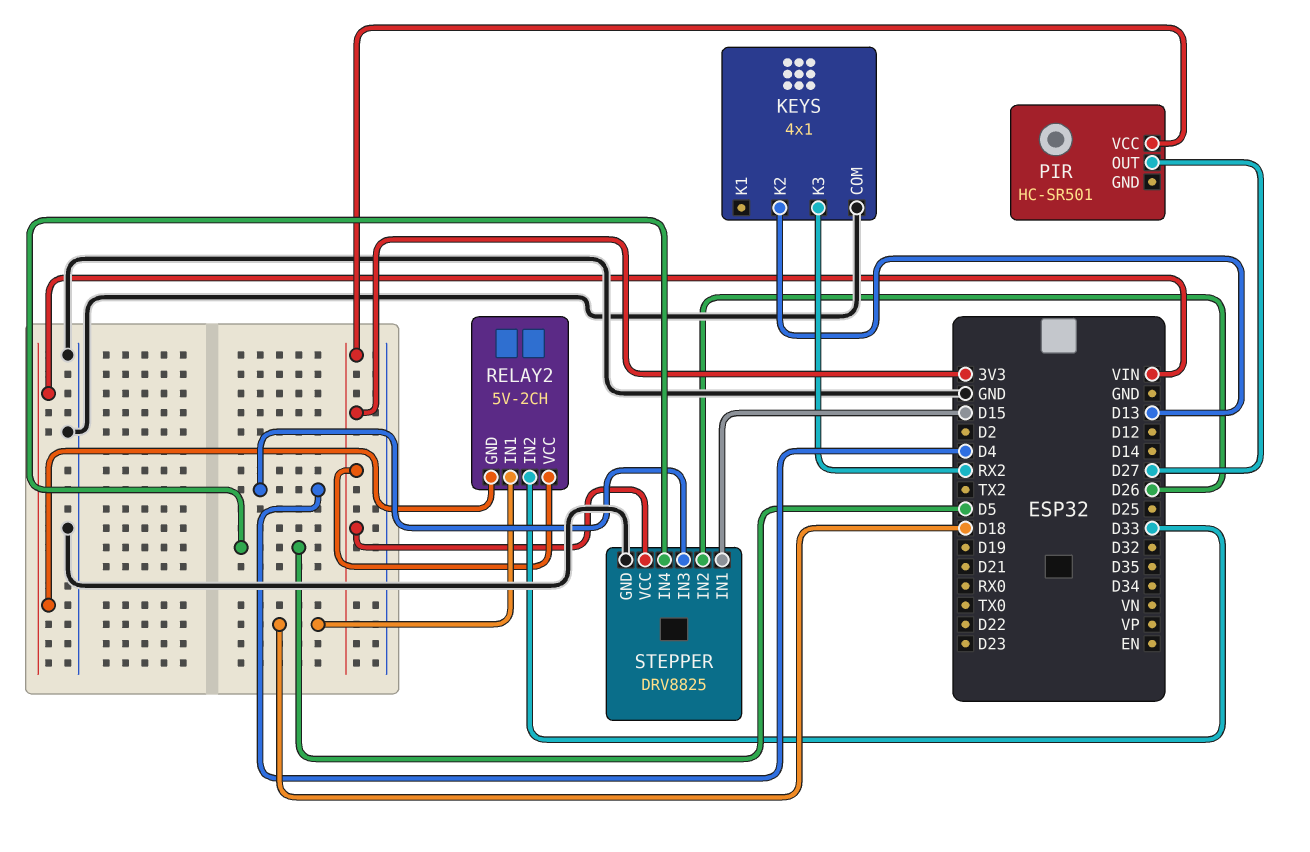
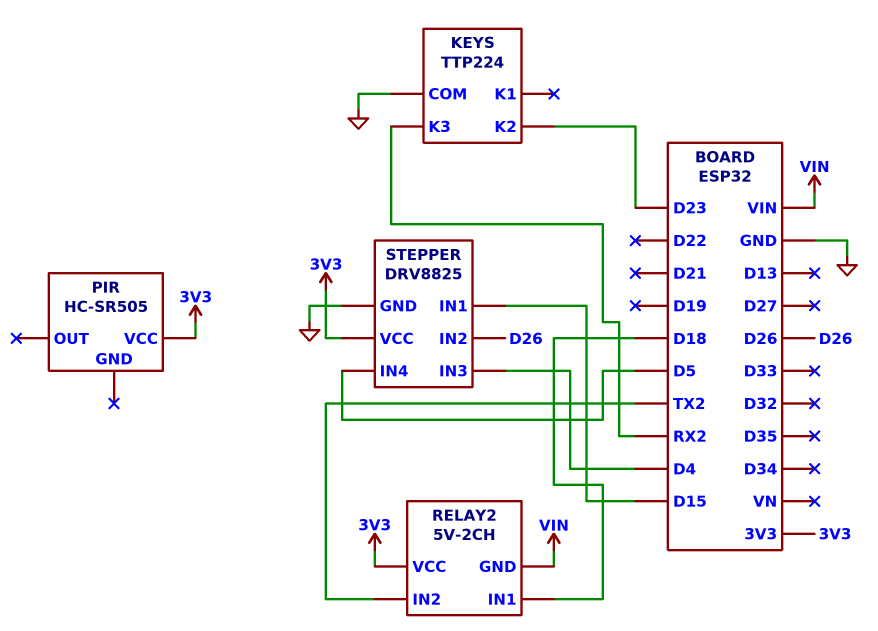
KEYS: 4x1 -> TTP224
KEYS pin K2: D13 -> D23
PIR: HC-SR501 -> HC-SR505
PIR pin OUT: D27 -> none
RELAY2 pin IN2: D33 -> TX2

